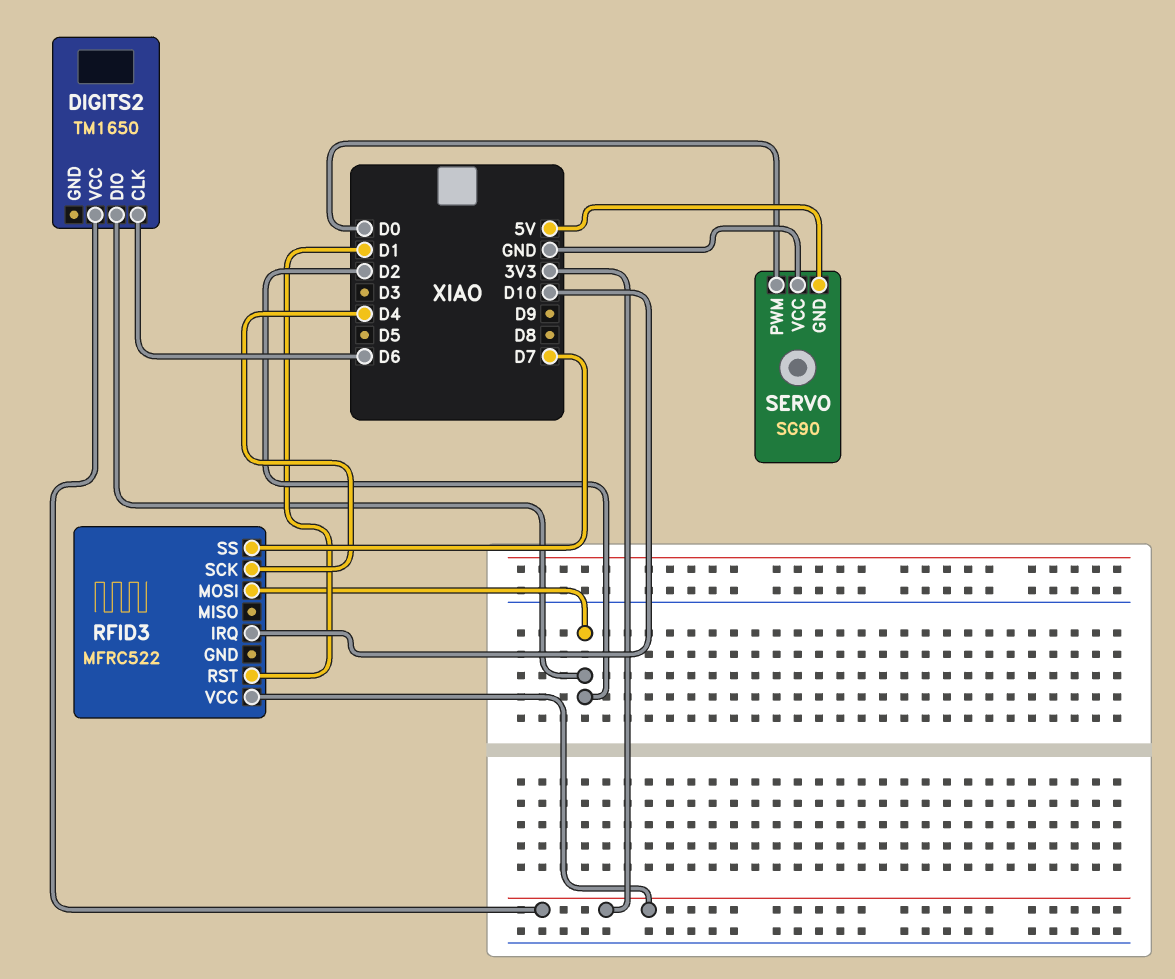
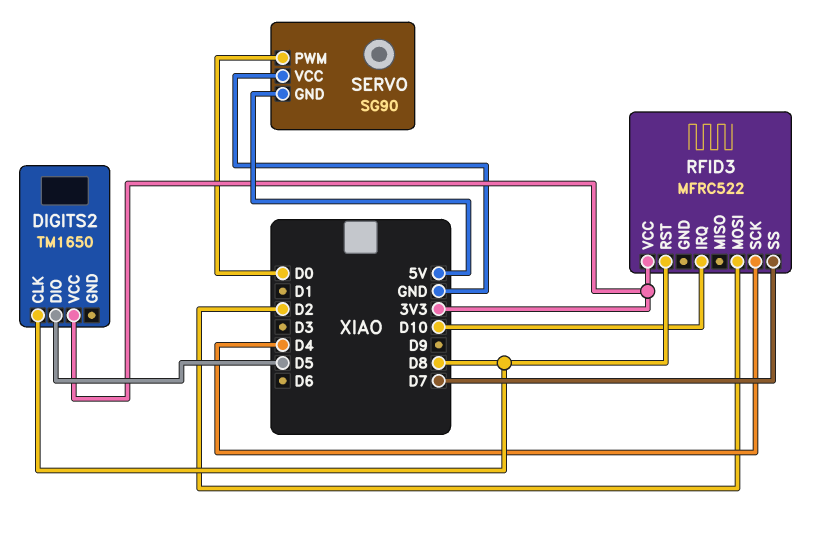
DIGITS2 pin CLK: D6 -> D8
DIGITS2 pin DIO: D2 -> D5
RFID3 pin RST: D1 -> D8

